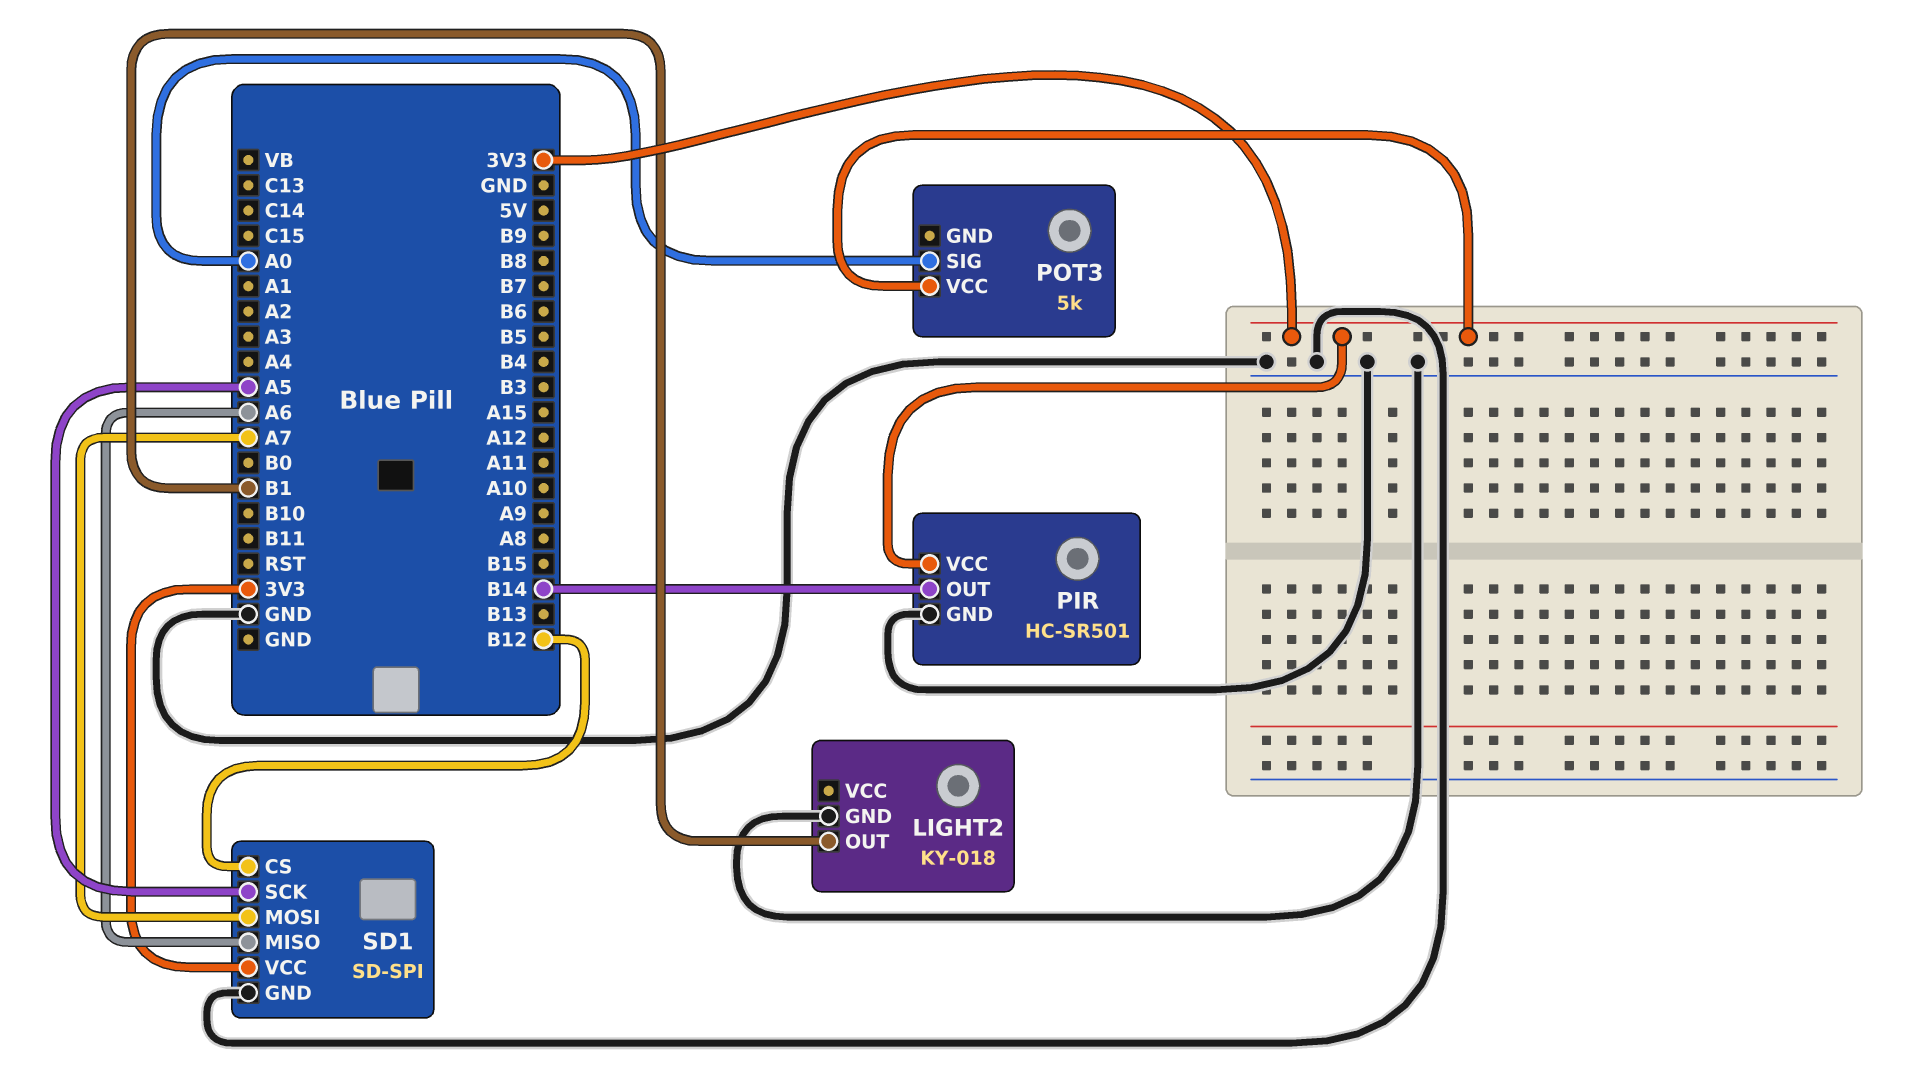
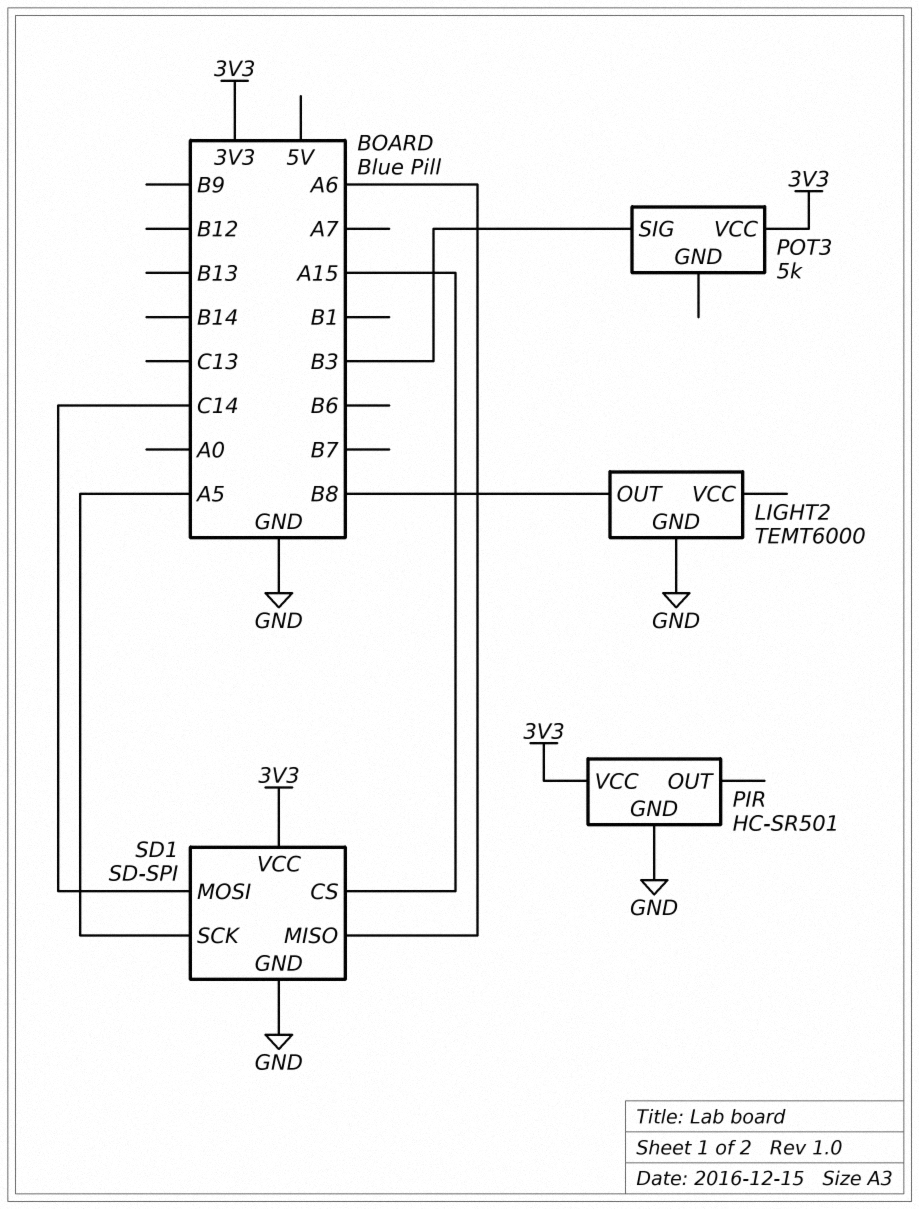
LIGHT2: KY-018 -> TEMT6000
LIGHT2 pin OUT: B1 -> B8
PIR pin OUT: B14 -> none
POT3 pin SIG: A0 -> B3
SD1 pin CS: B12 -> A15
SD1 pin MOSI: A7 -> C14

